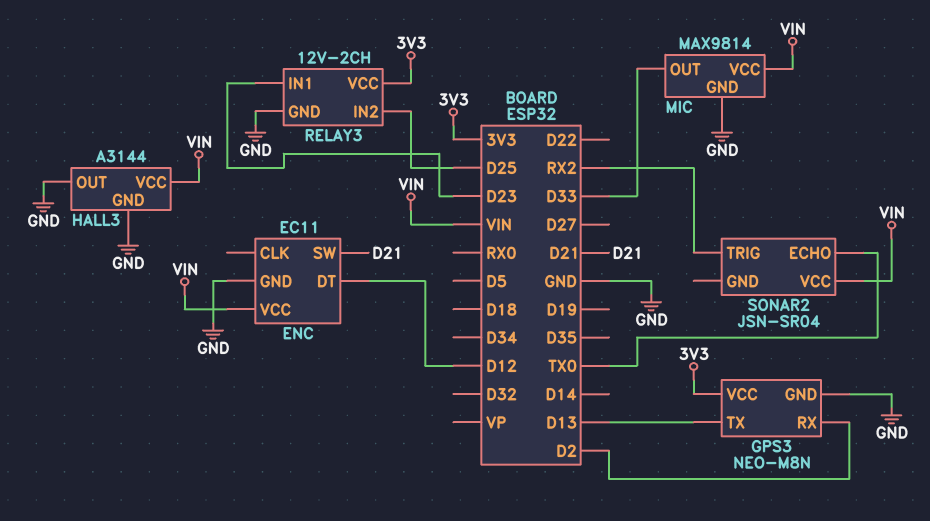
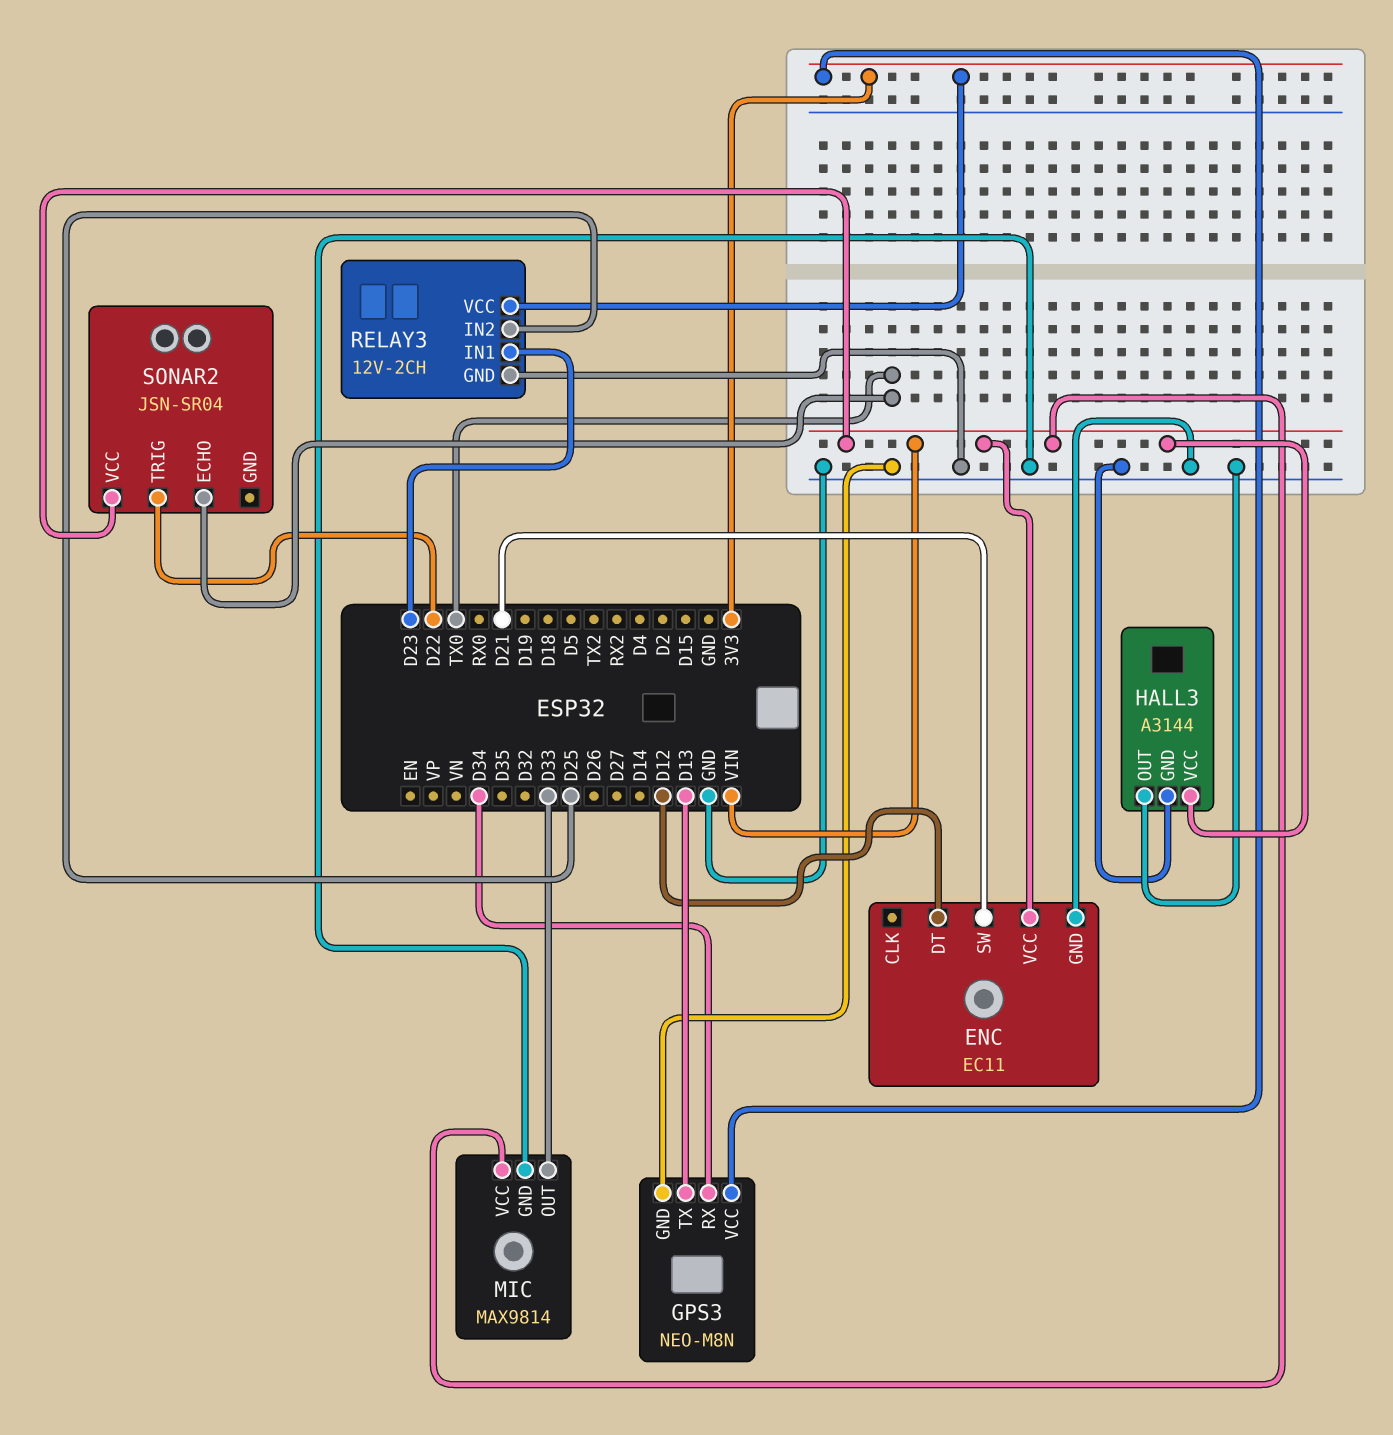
GPS3 pin RX: D2 -> D34
SONAR2 pin TRIG: RX2 -> D22

